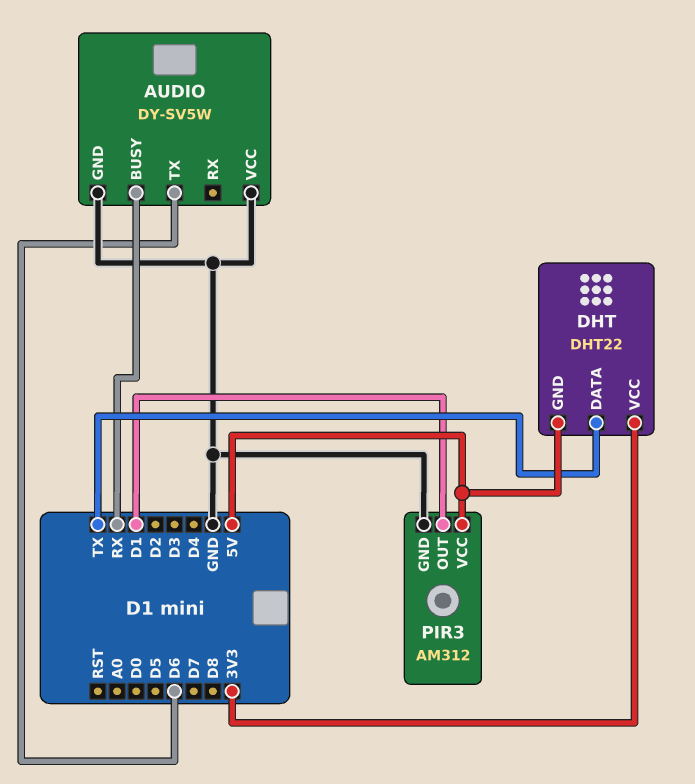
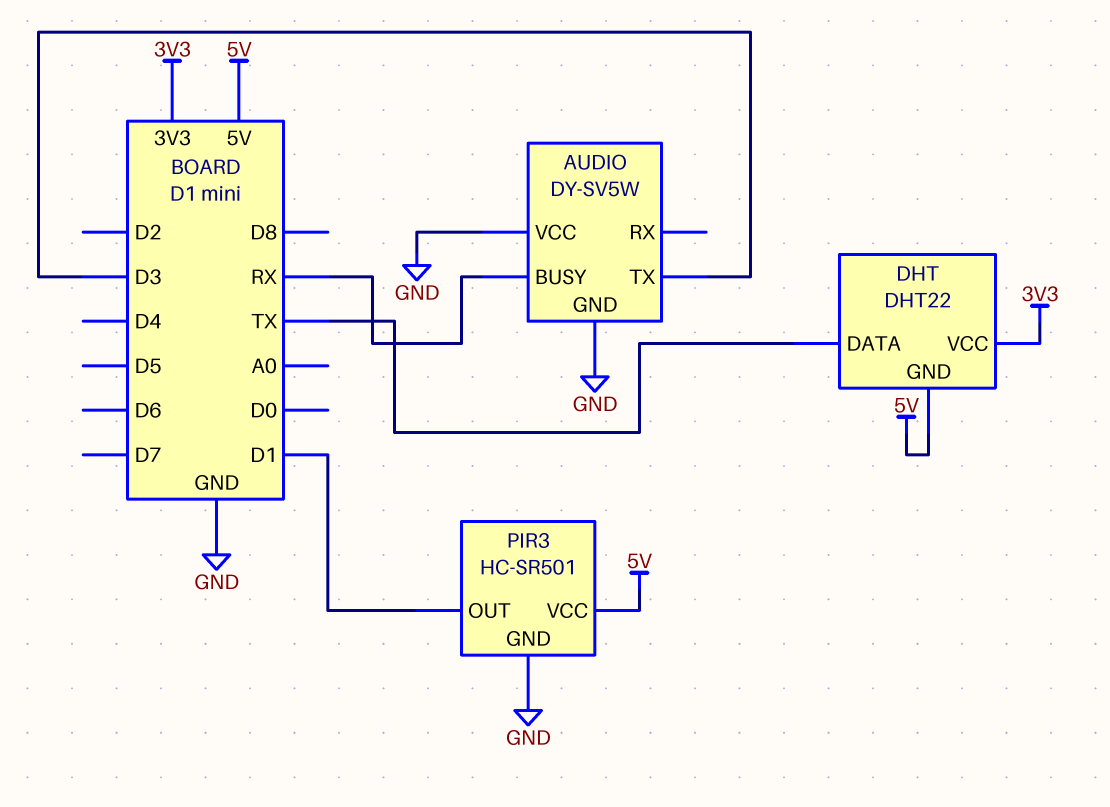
AUDIO pin TX: D6 -> D3
PIR3: AM312 -> HC-SR501

